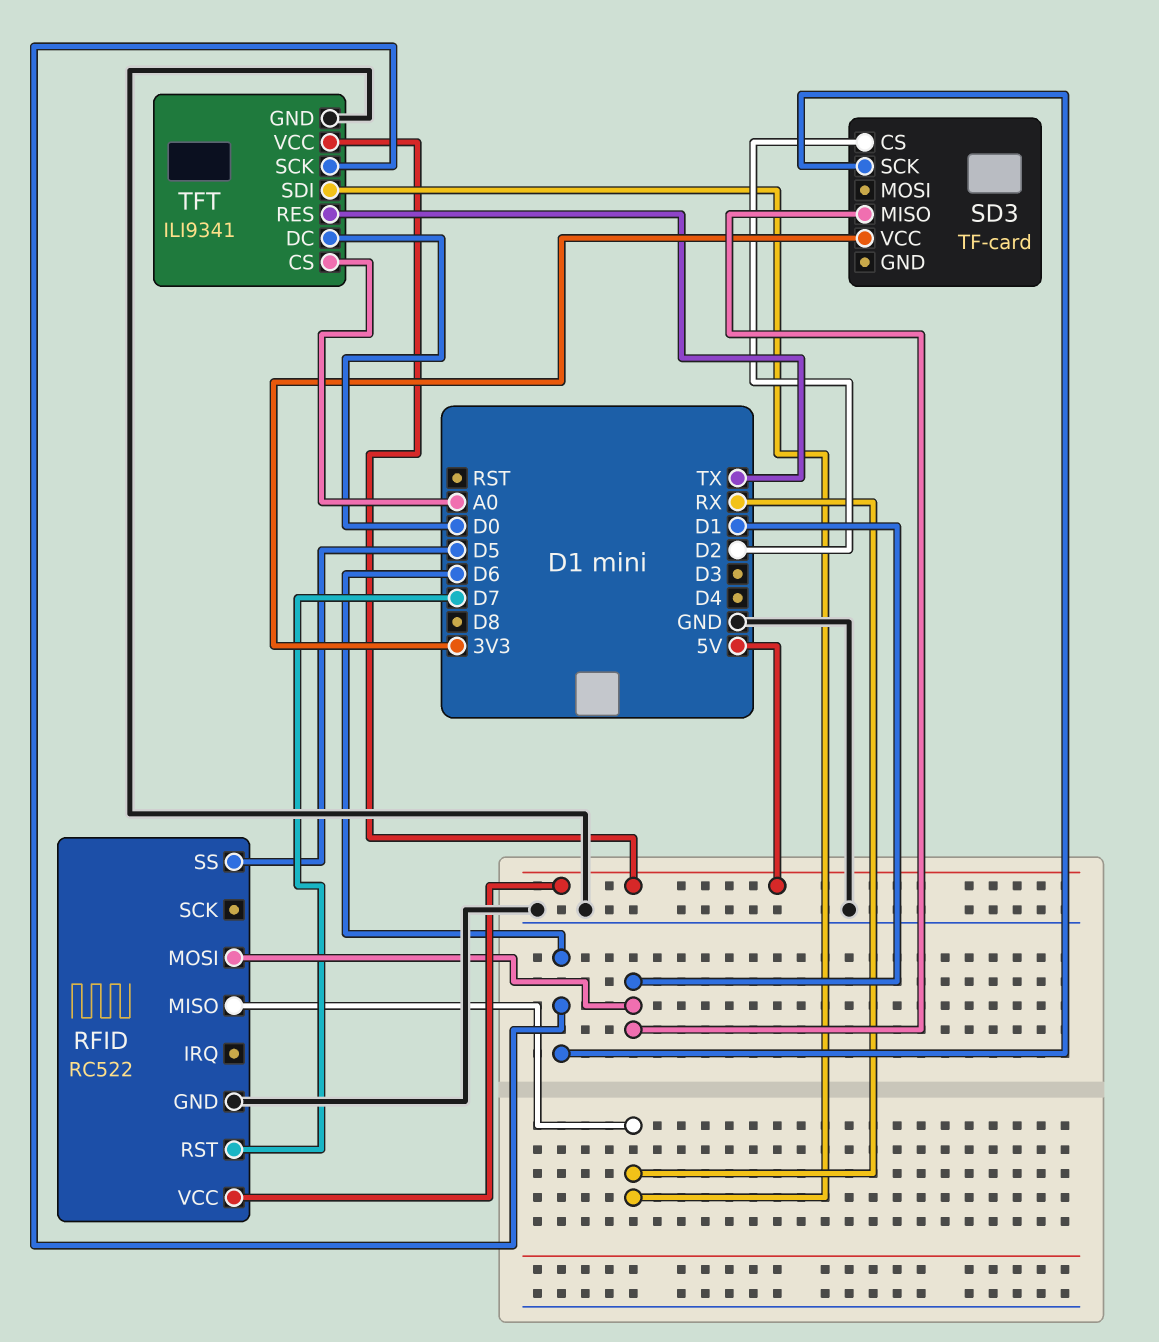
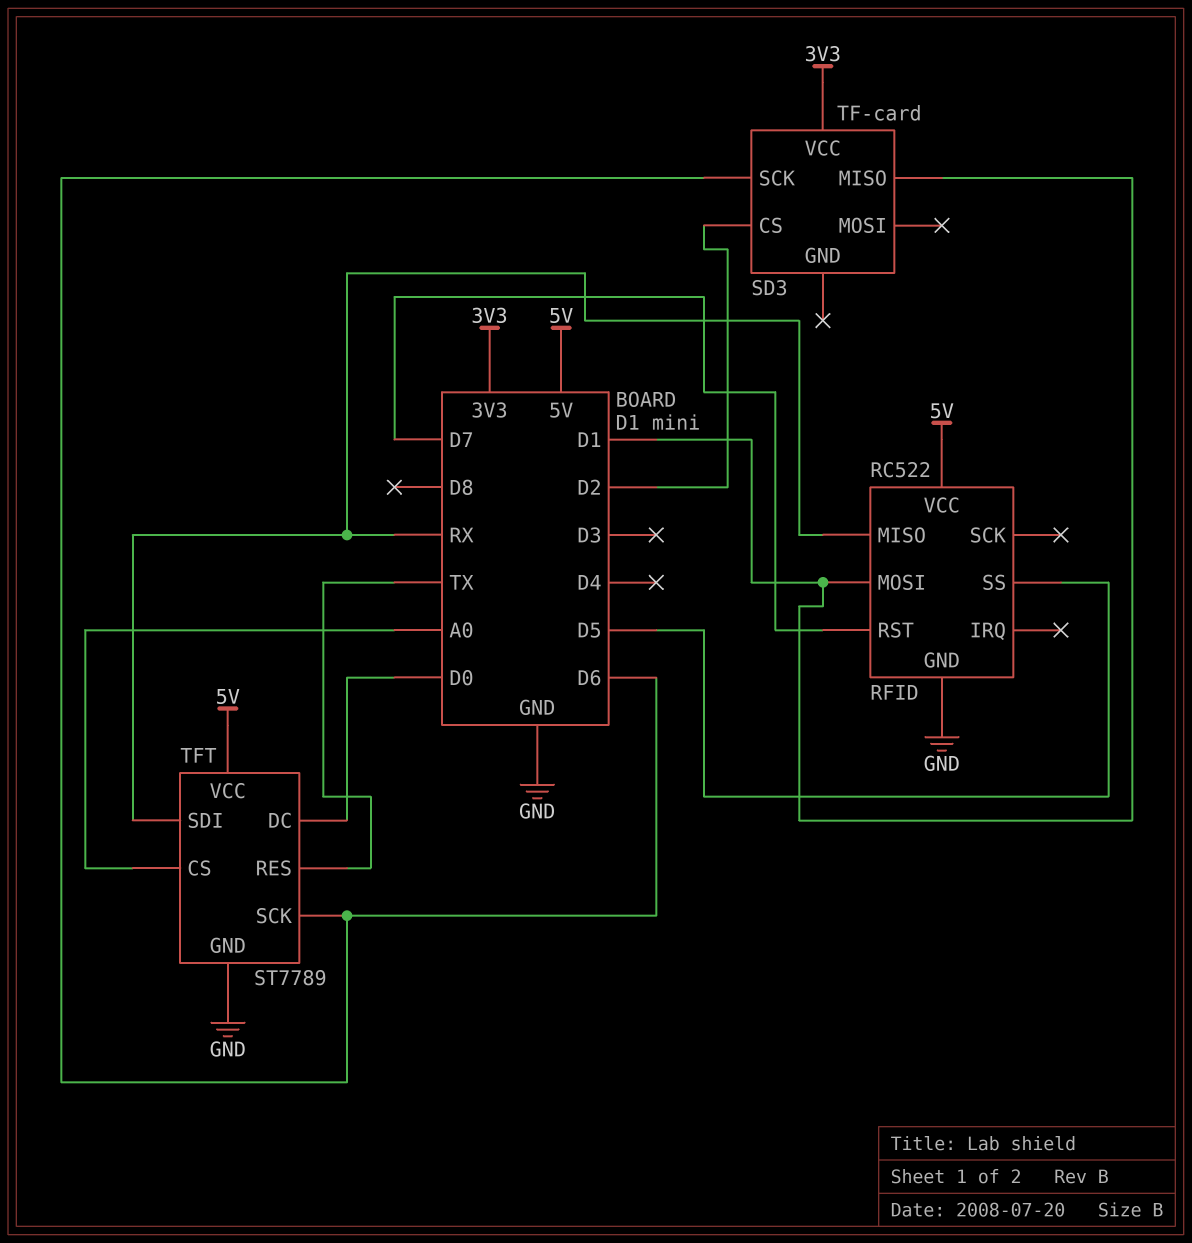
TFT: ILI9341 -> ST7789

